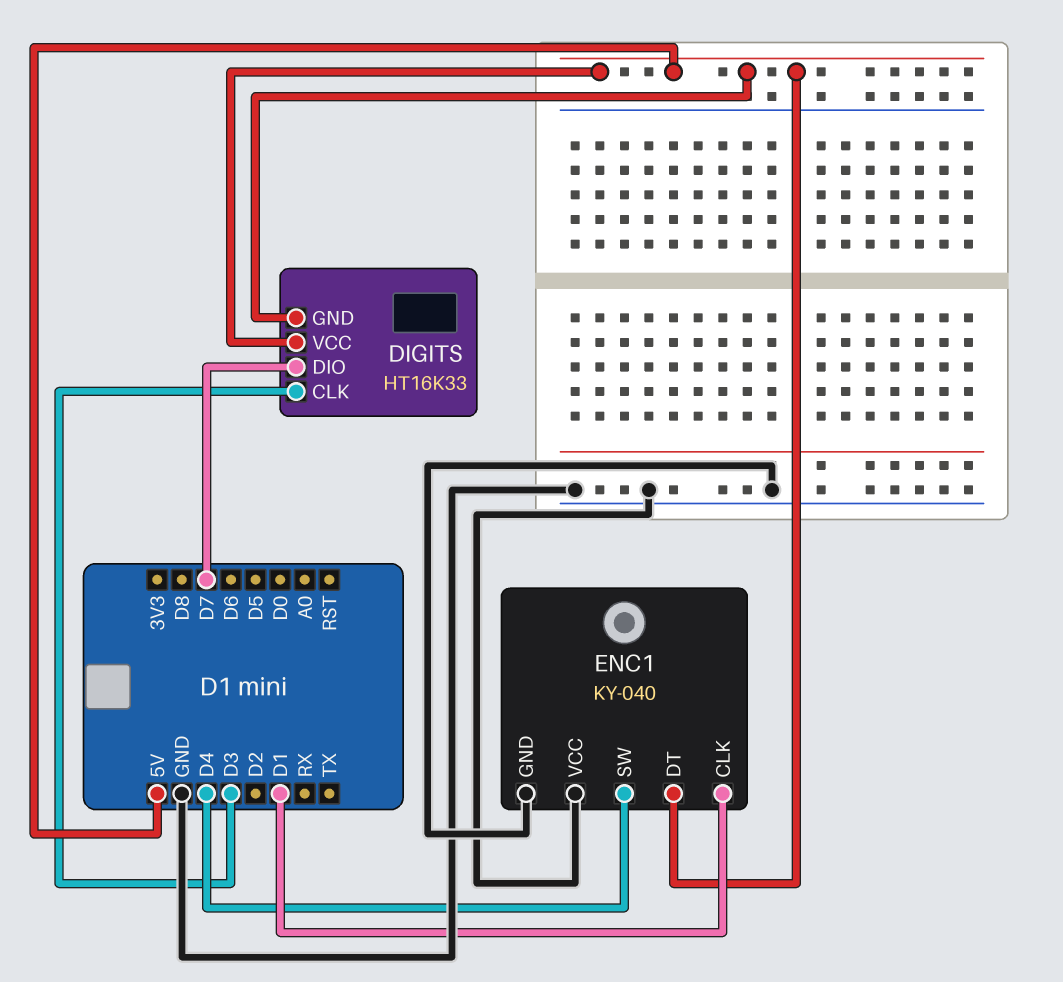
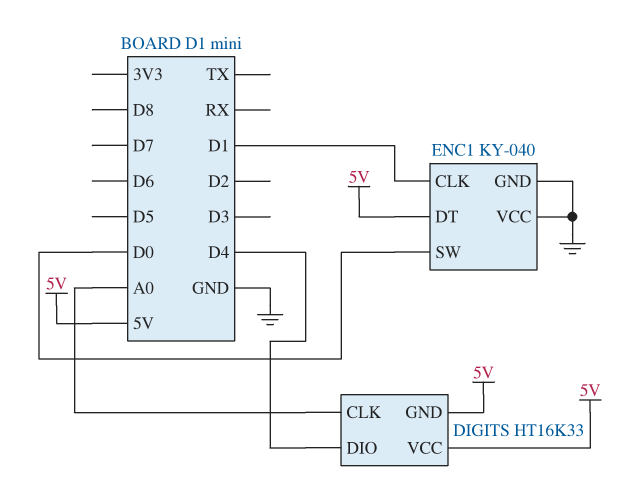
DIGITS pin CLK: D3 -> A0
DIGITS pin DIO: D7 -> D4
ENC1 pin SW: D4 -> D0

